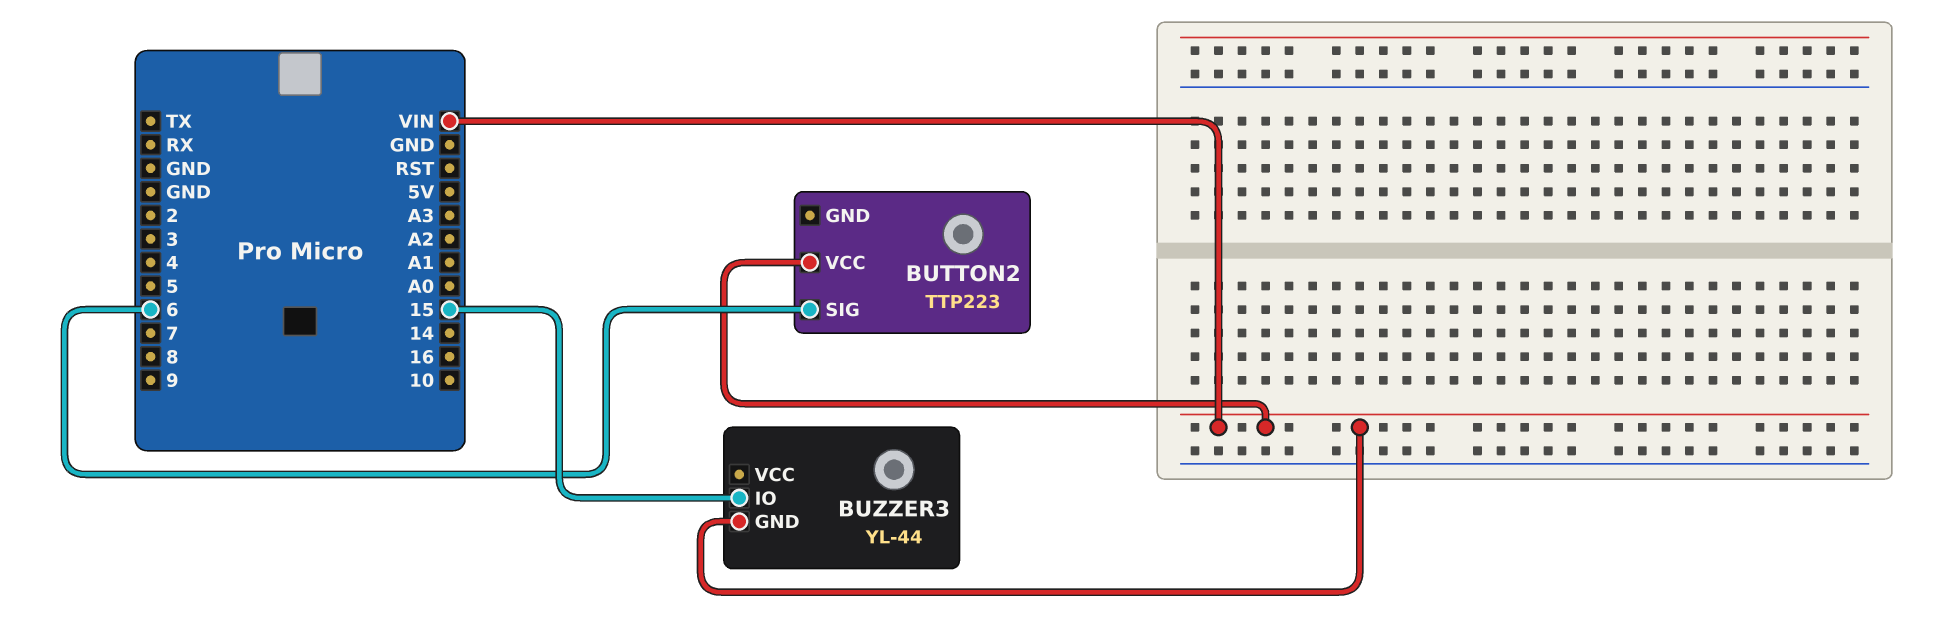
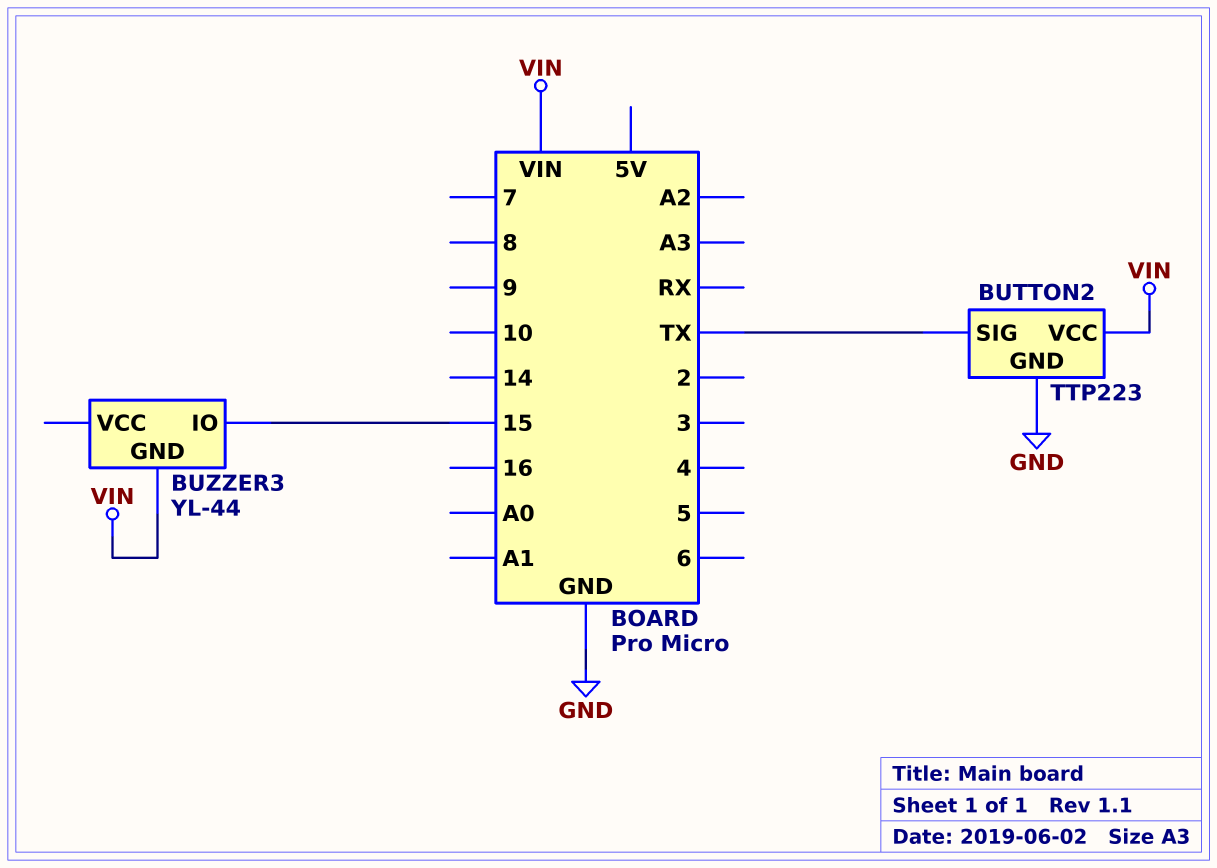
BUTTON2 pin GND: none -> GND
BUTTON2 pin SIG: 6 -> TX

